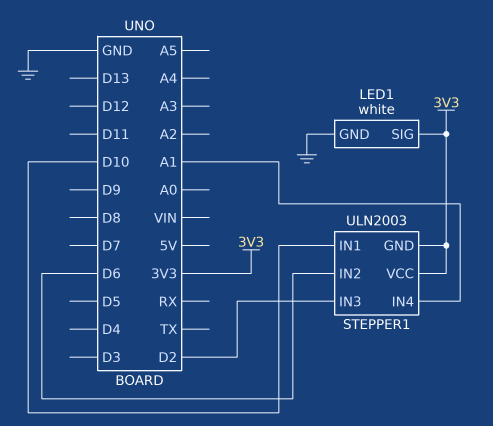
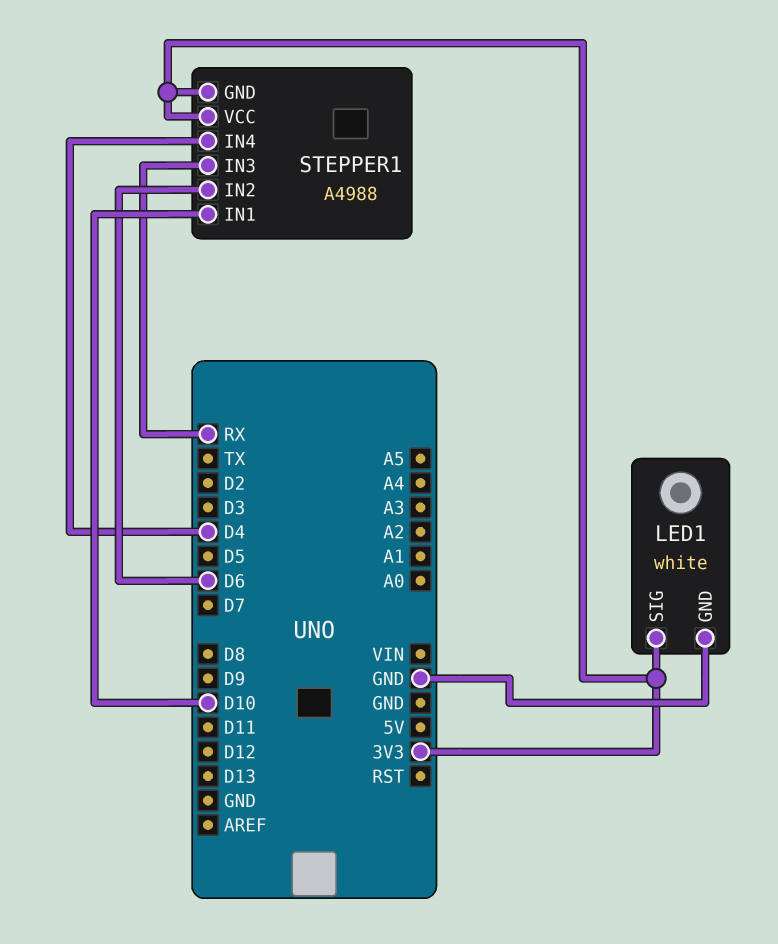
STEPPER1: ULN2003 -> A4988
STEPPER1 pin IN3: D2 -> RX
STEPPER1 pin IN4: A1 -> D4

